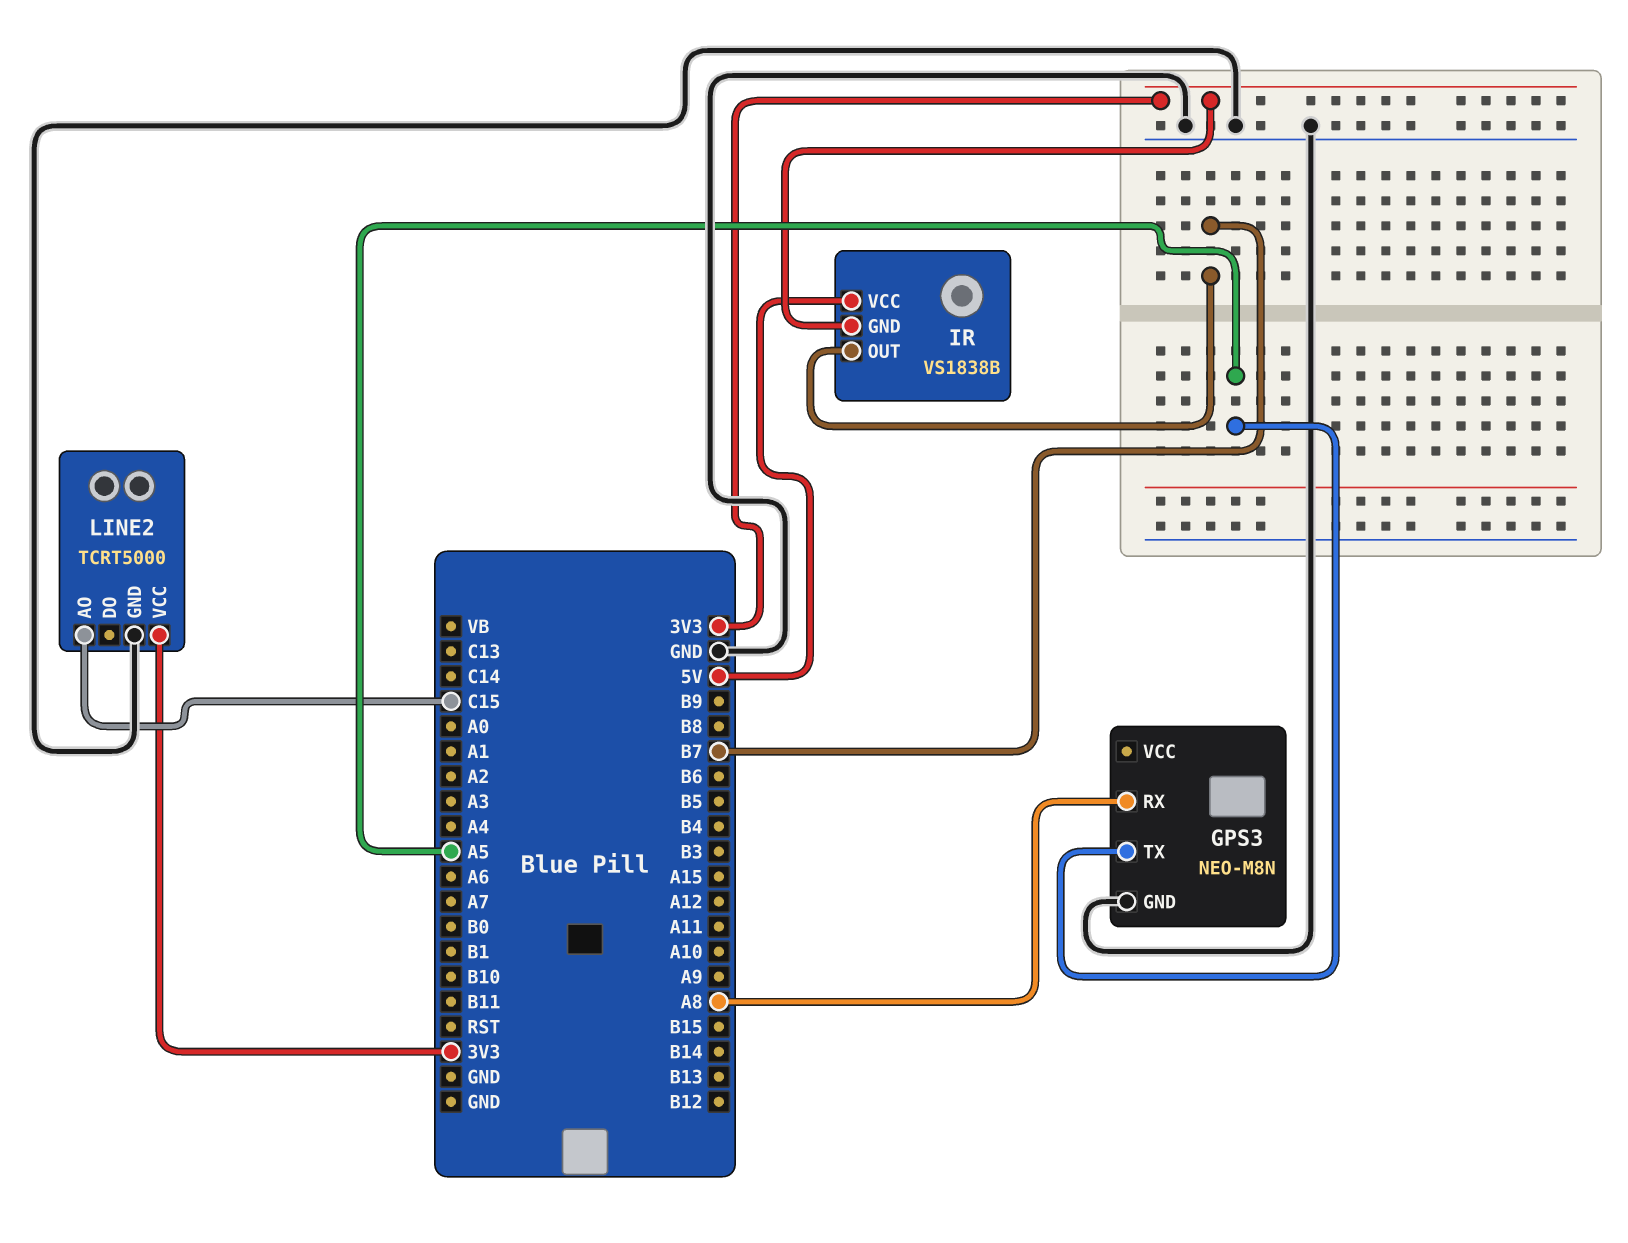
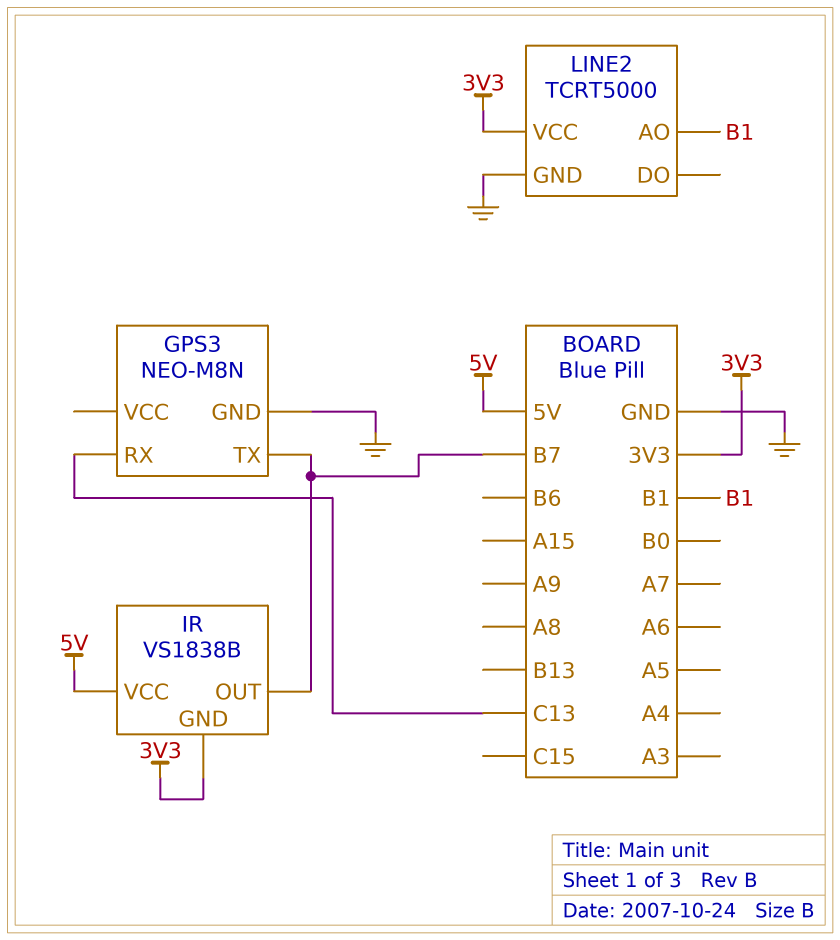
GPS3 pin RX: A8 -> C13
GPS3 pin TX: A5 -> B7
LINE2 pin AO: C15 -> B1

